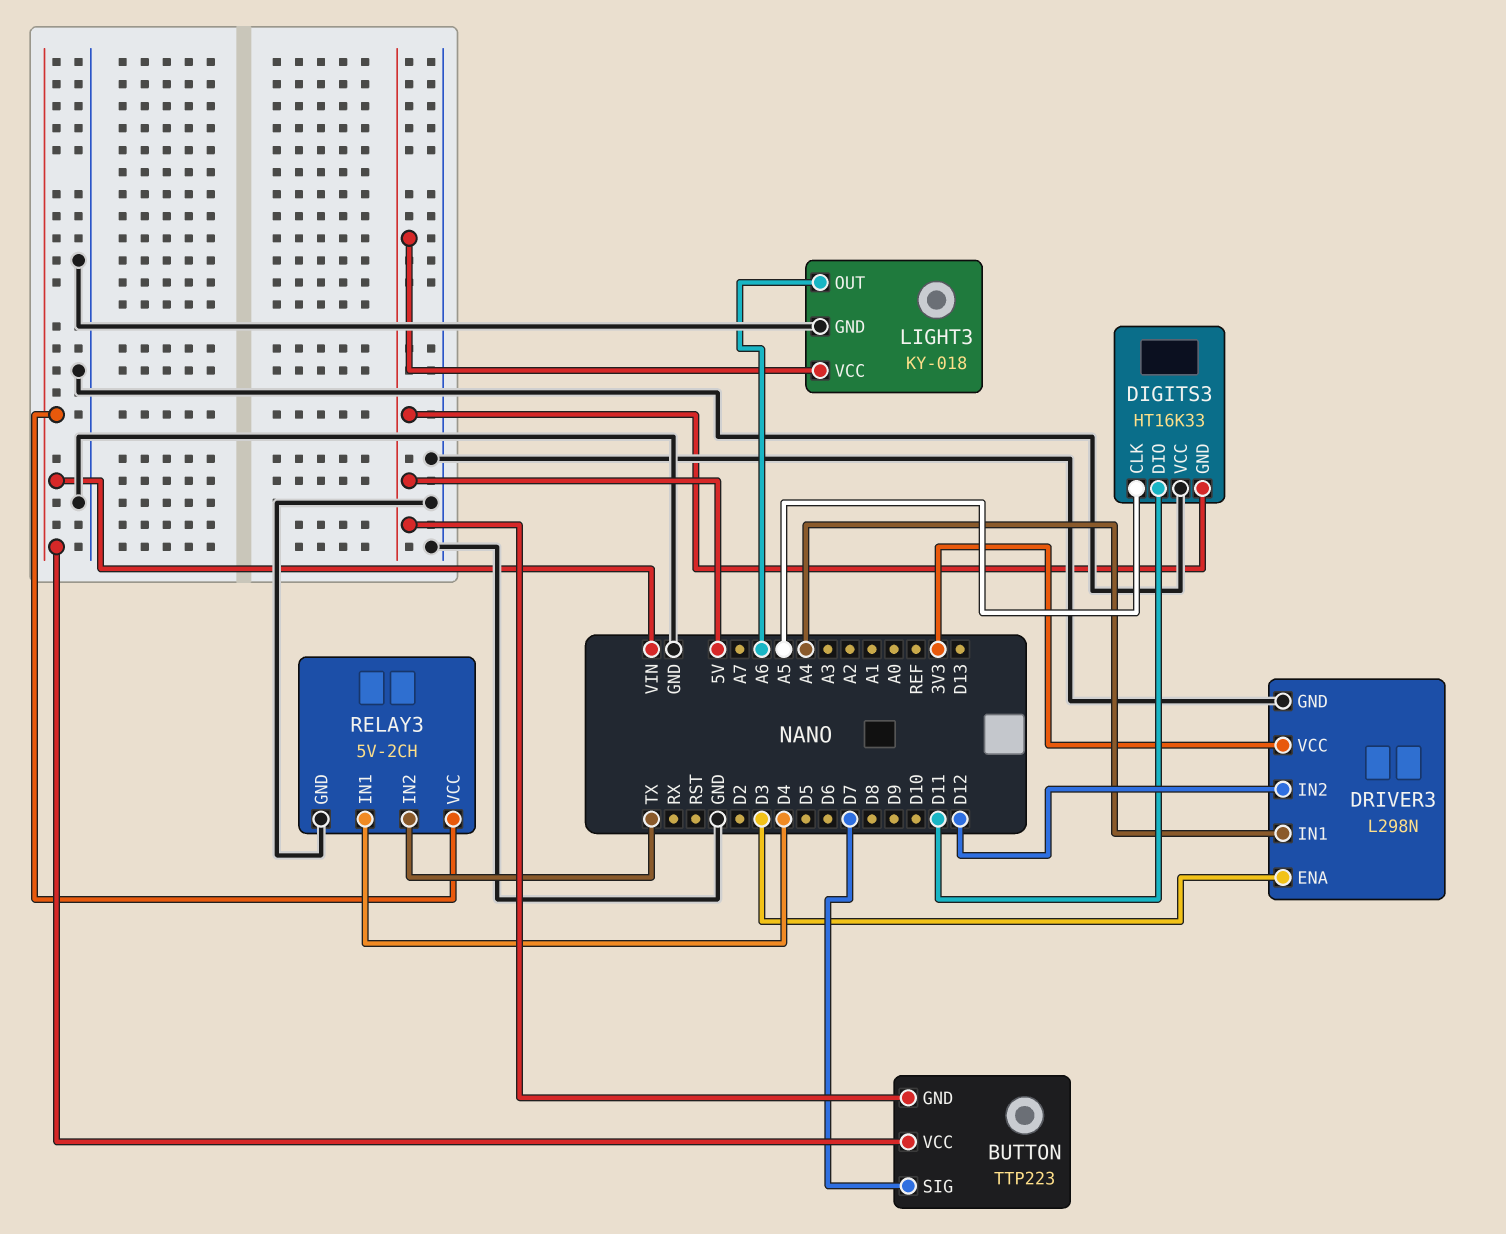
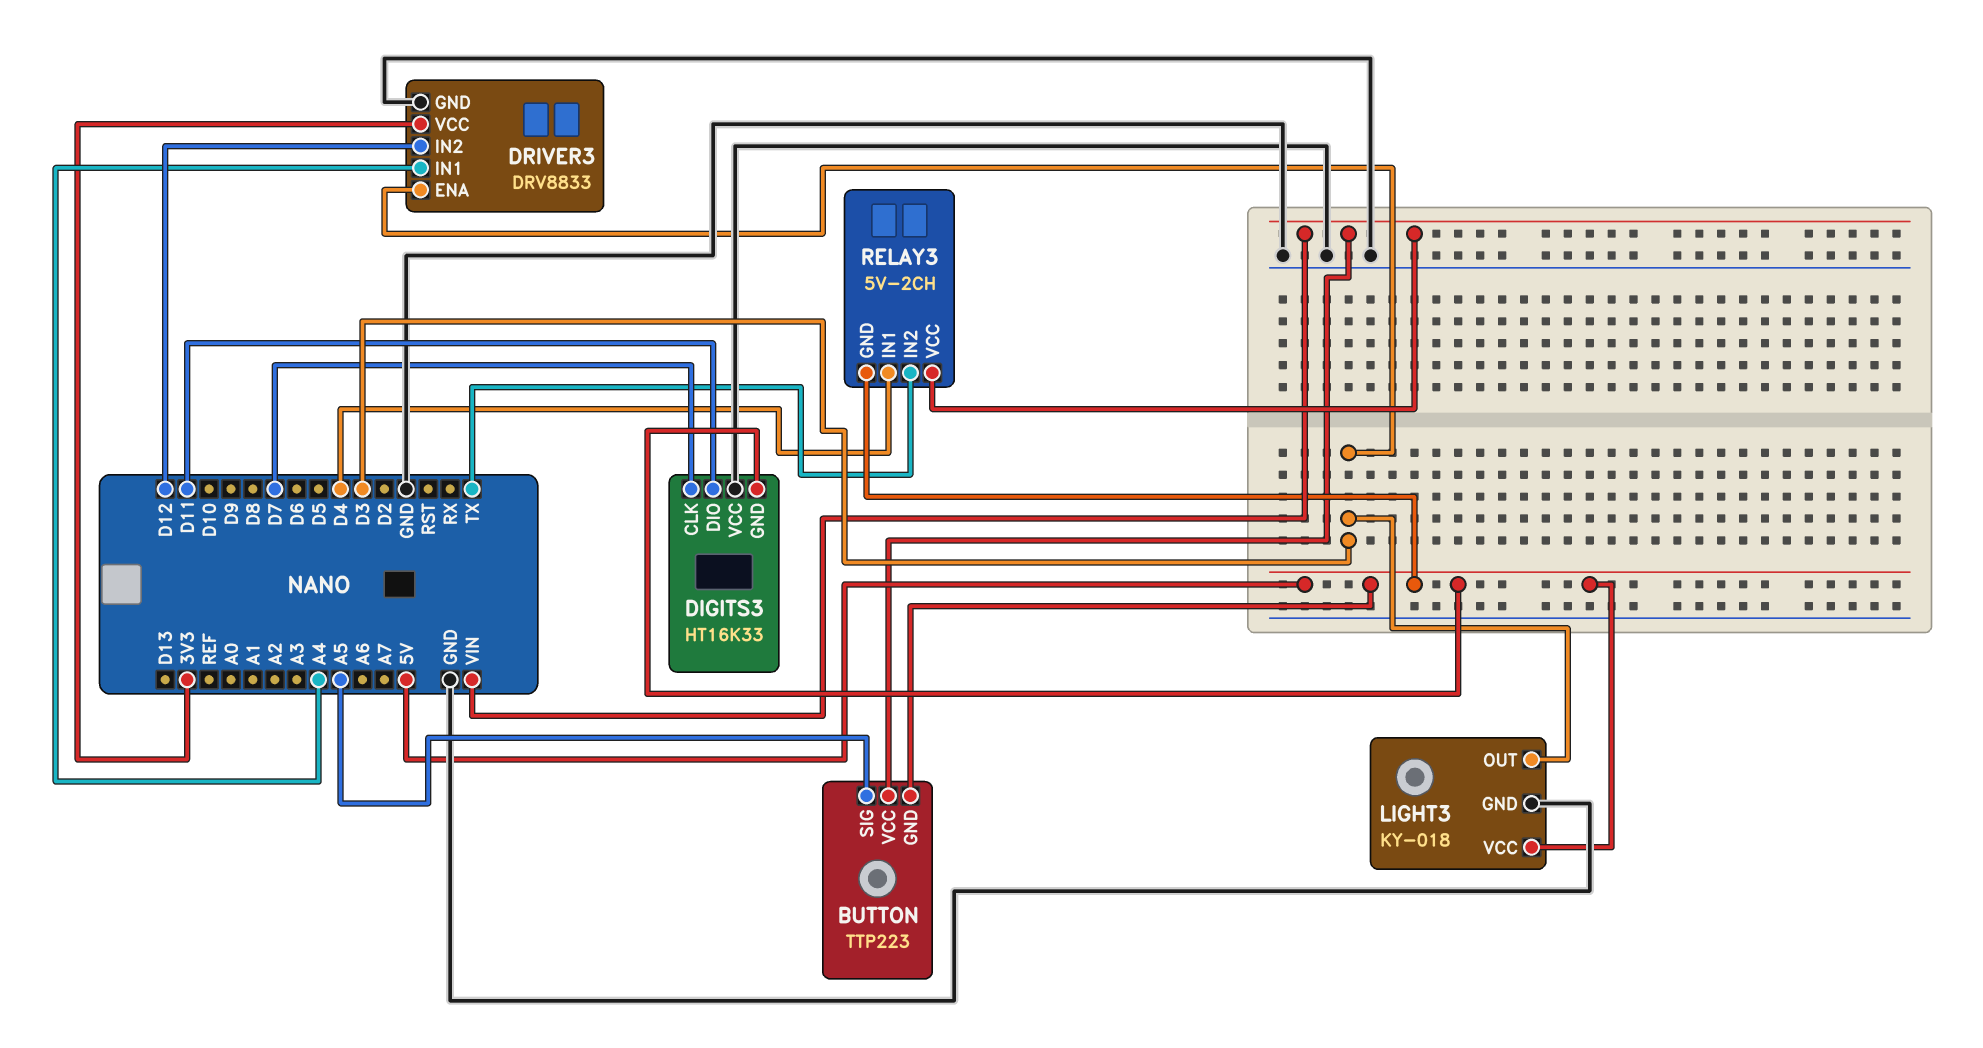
BUTTON pin SIG: D7 -> A5
DIGITS3 pin CLK: A5 -> D7
DRIVER3: L298N -> DRV8833
LIGHT3 pin OUT: A6 -> D3
RELAY3 pin GND: GND -> 5V

